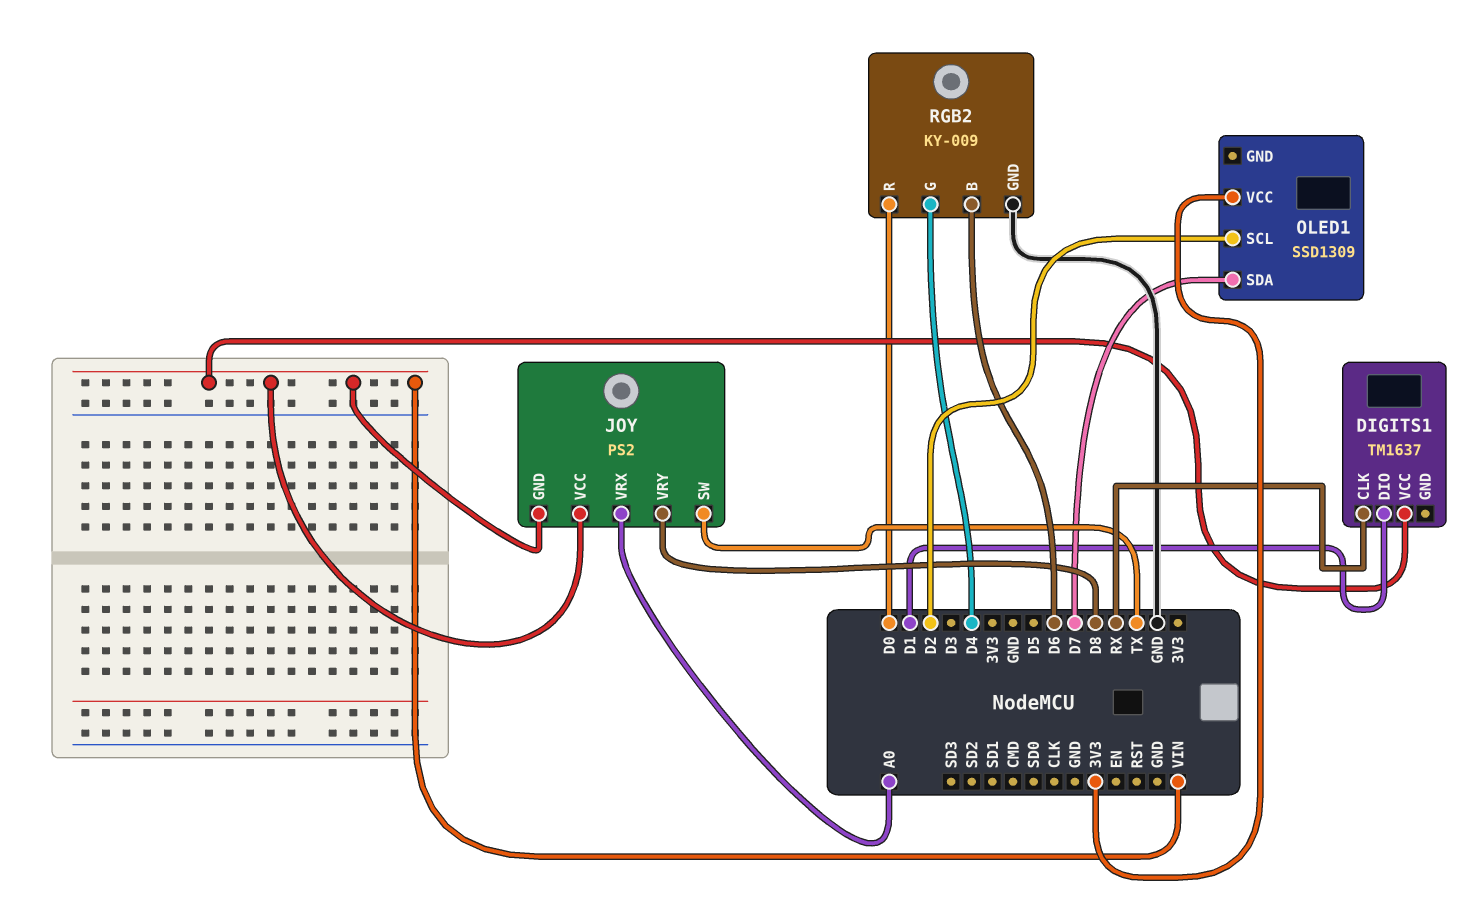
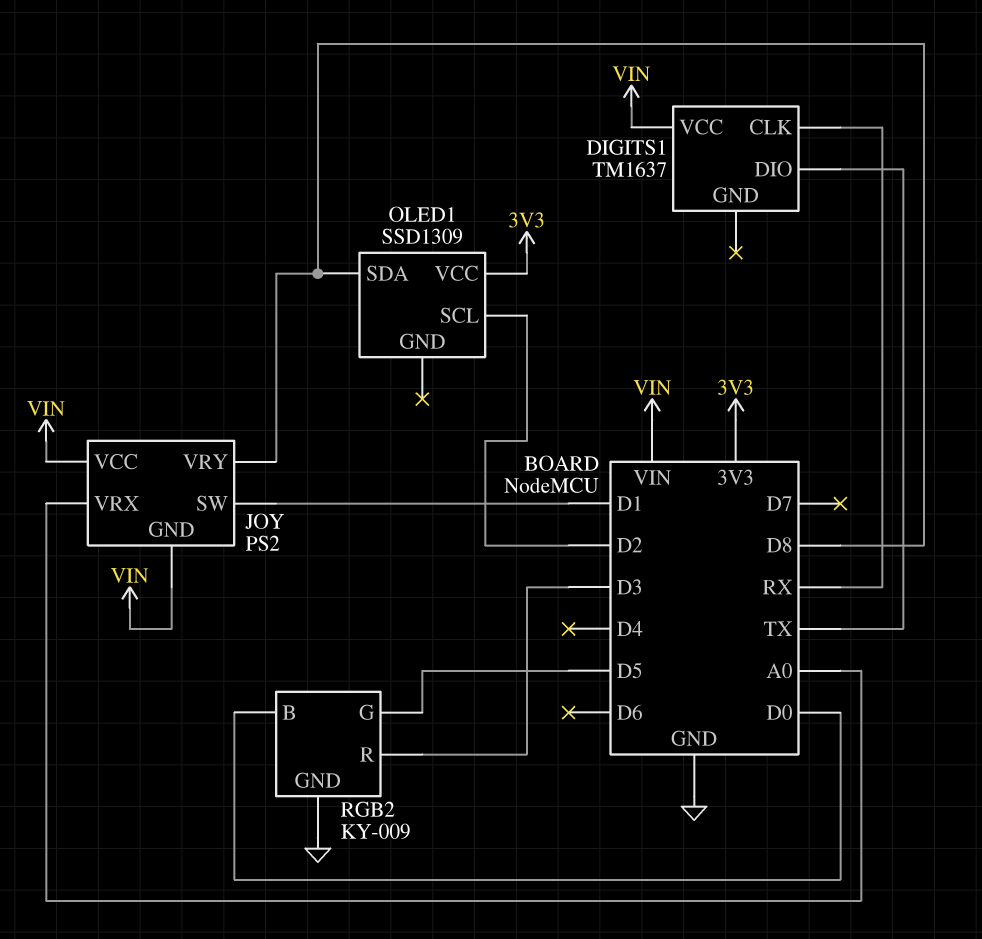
DIGITS1 pin DIO: D1 -> TX
JOY pin SW: TX -> D1
OLED1 pin SDA: D7 -> D8
RGB2 pin B: D6 -> D0
RGB2 pin G: D4 -> D5
RGB2 pin R: D0 -> D3

